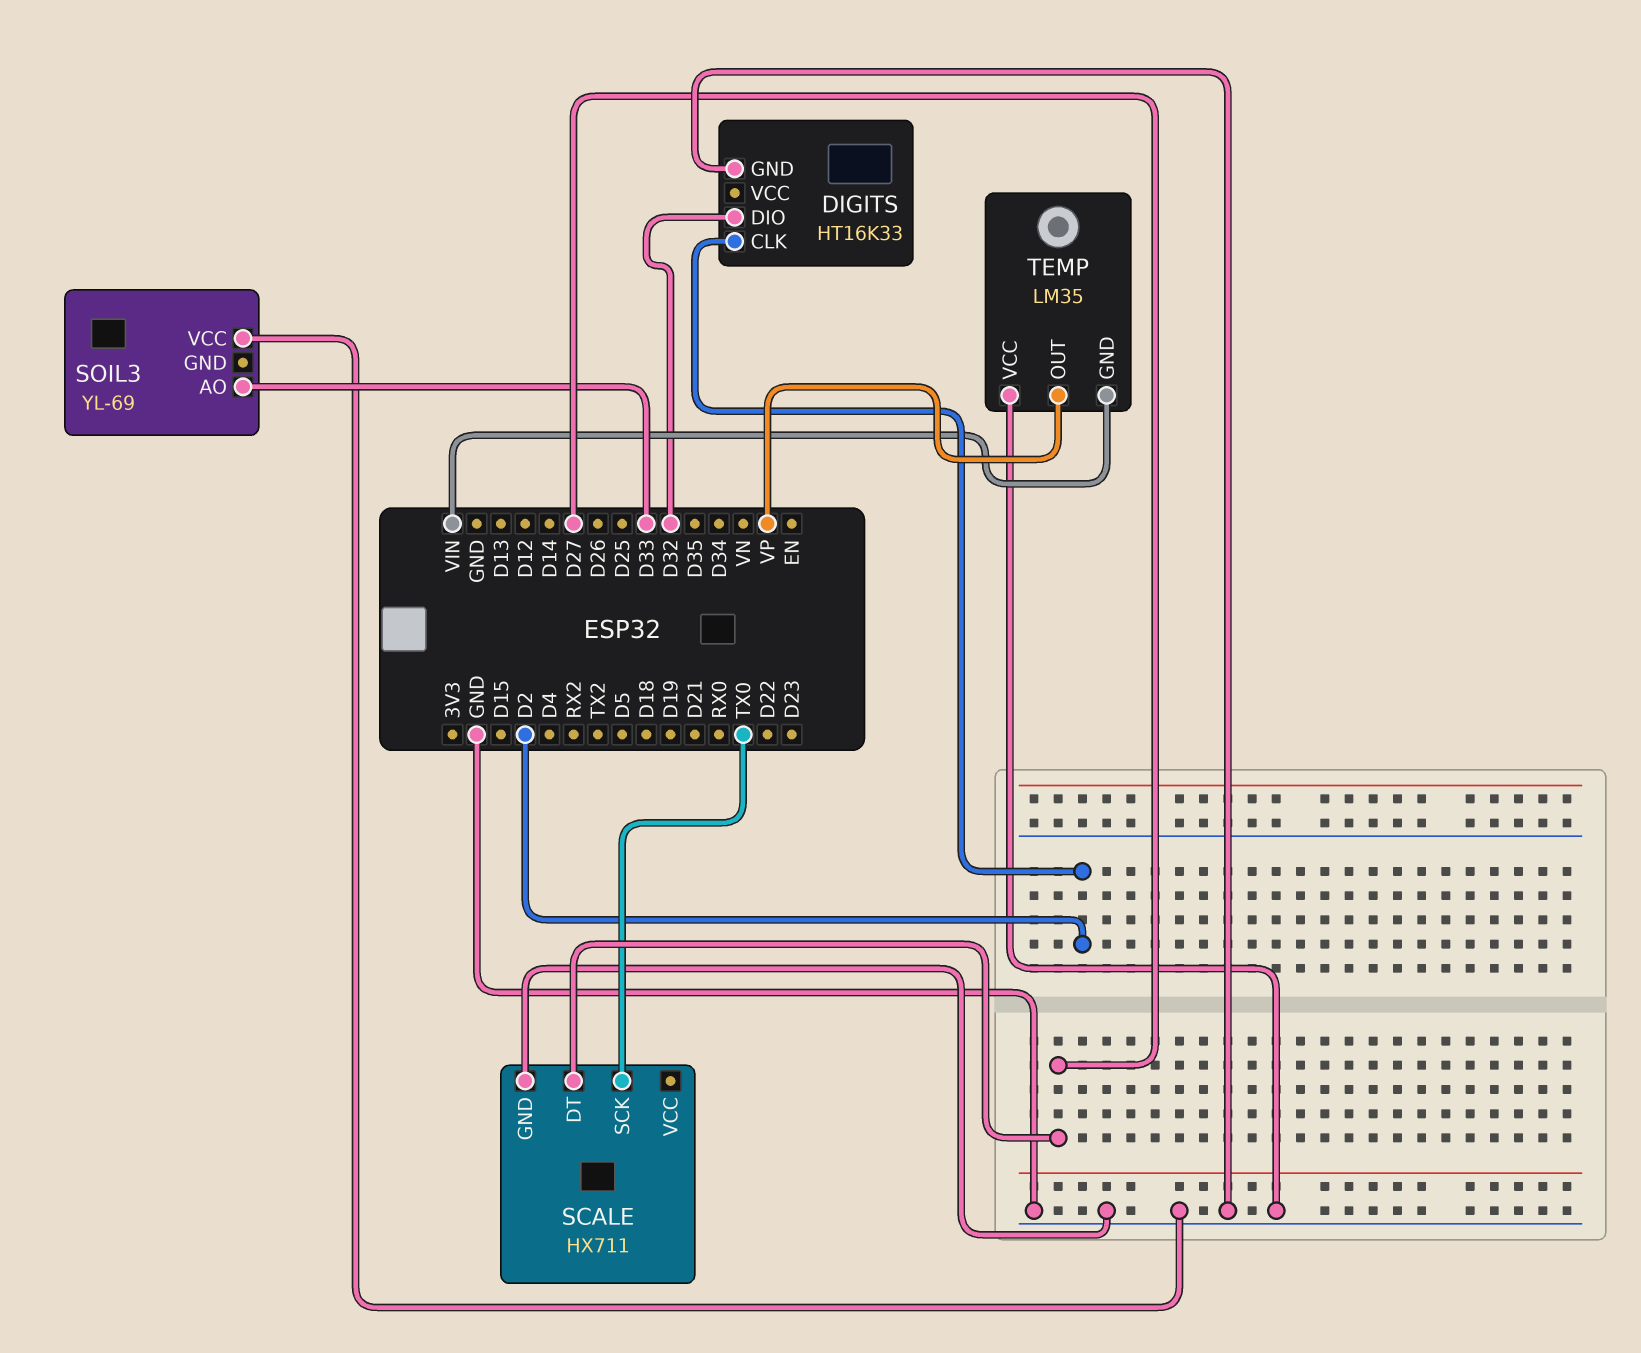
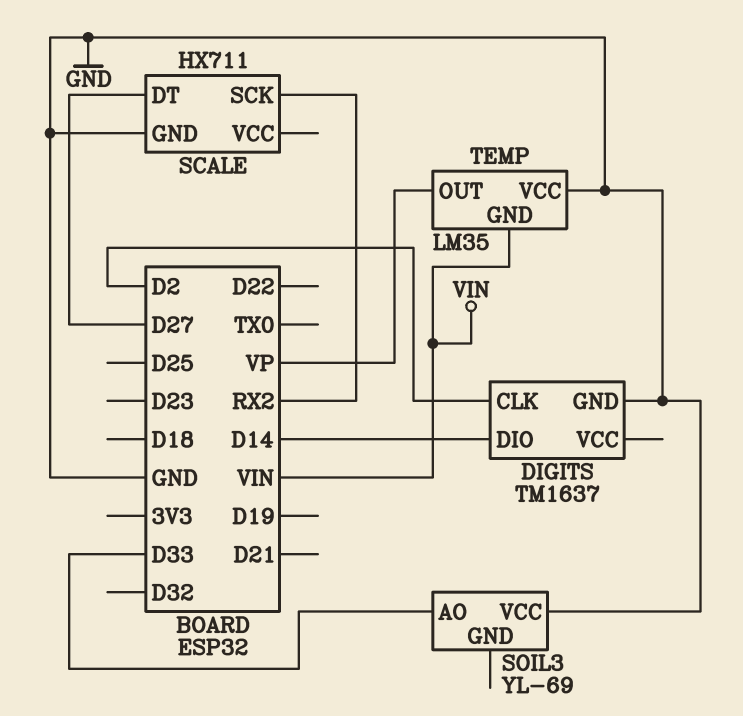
DIGITS: HT16K33 -> TM1637
DIGITS pin DIO: D32 -> D14
SCALE pin SCK: TX0 -> RX2

